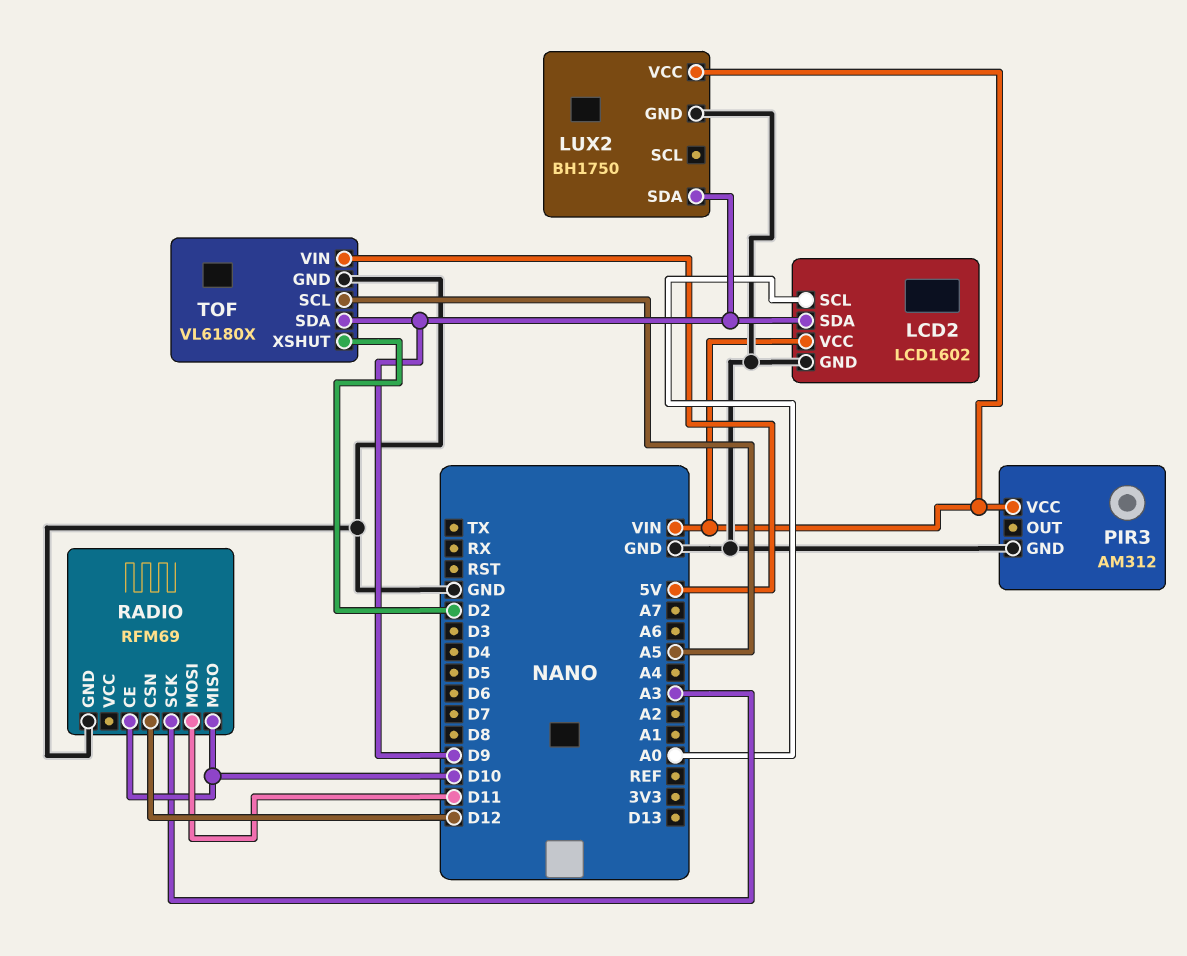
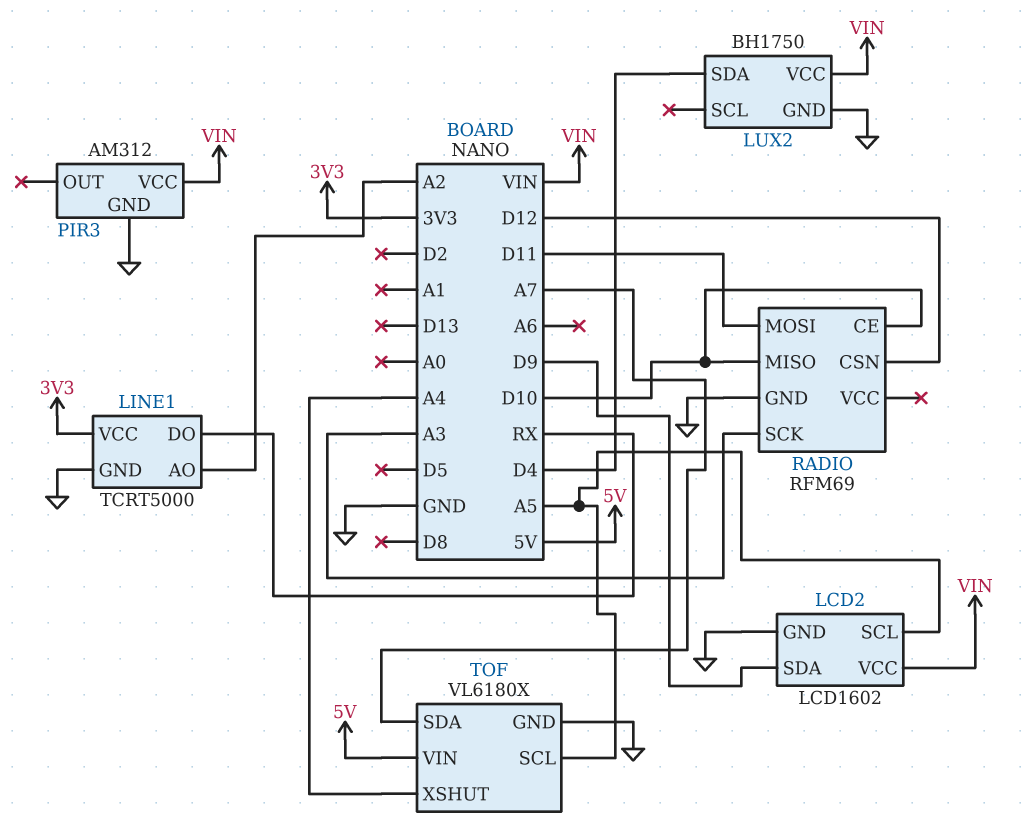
LCD2 pin SCL: A0 -> A5
LINE1: none -> TCRT5000
LINE1 pin AO: none -> A2
LINE1 pin DO: none -> RX
LINE1 pin GND: none -> GND
LINE1 pin VCC: none -> 3V3
LUX2 pin SDA: D9 -> D4
TOF pin SDA: D9 -> A7
TOF pin XSHUT: D2 -> A4

